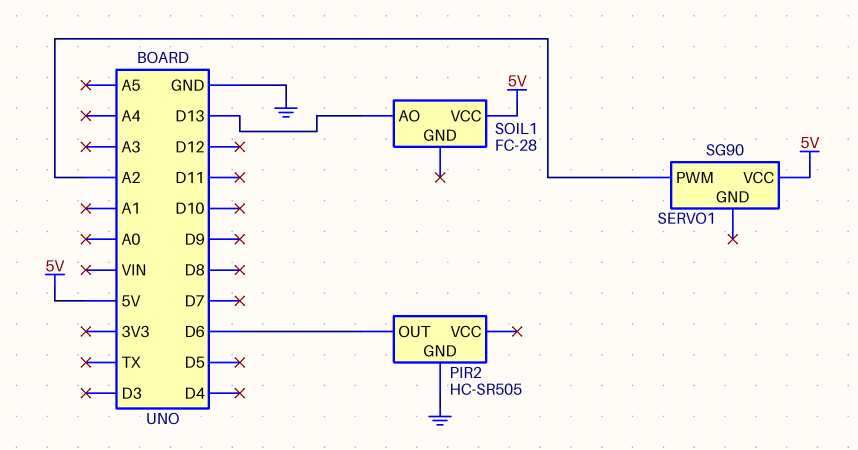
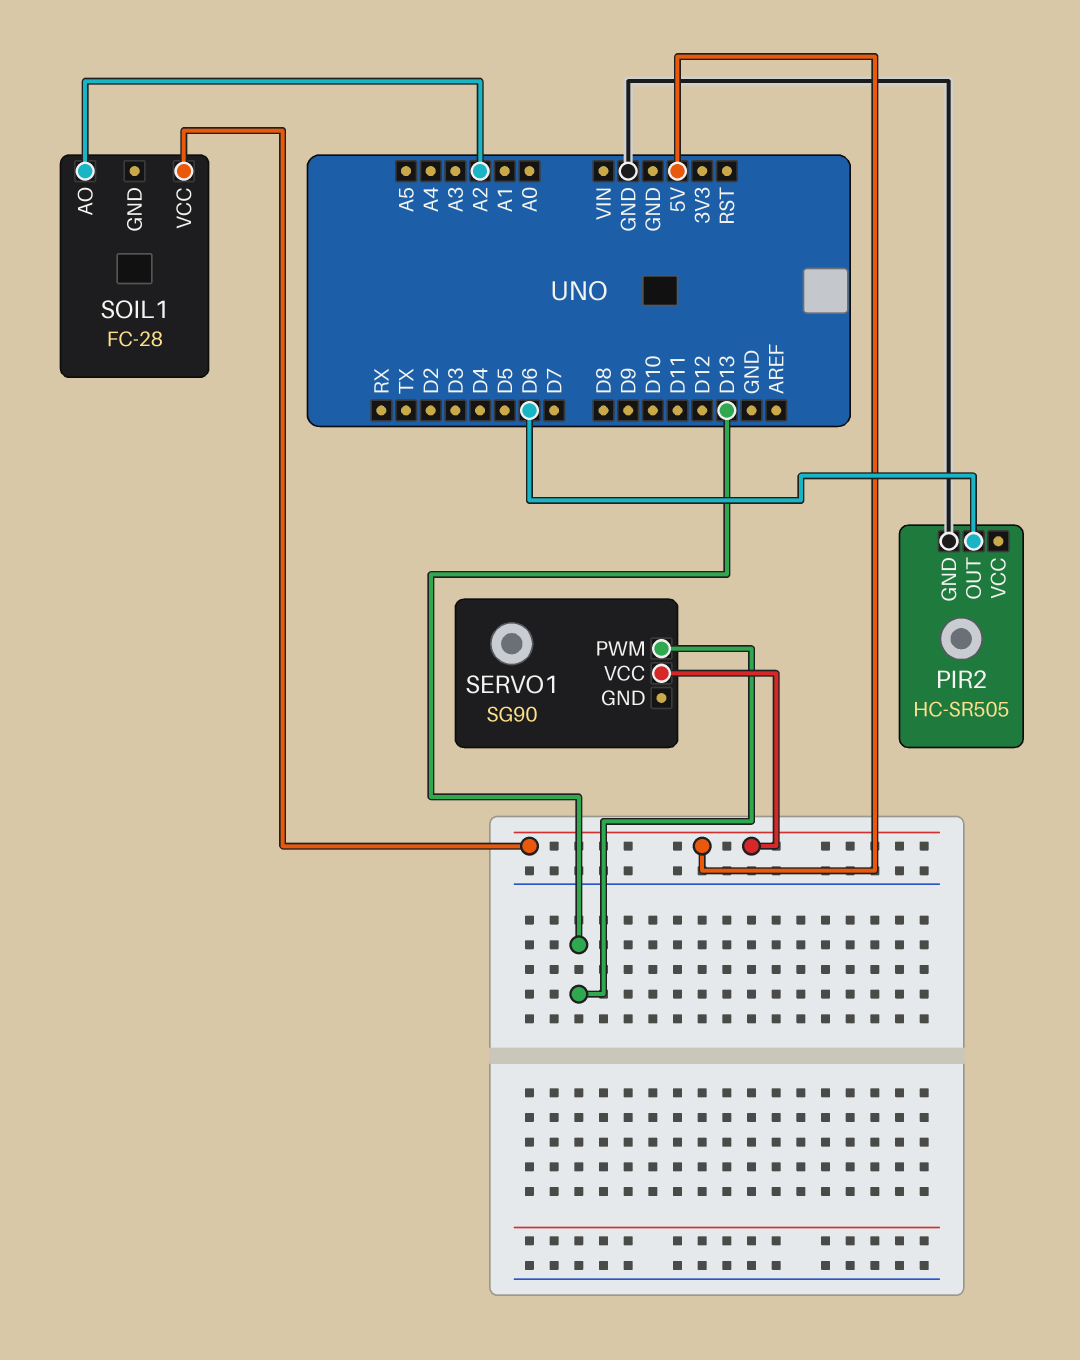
SERVO1 pin PWM: A2 -> D13
SOIL1 pin AO: D13 -> A2

